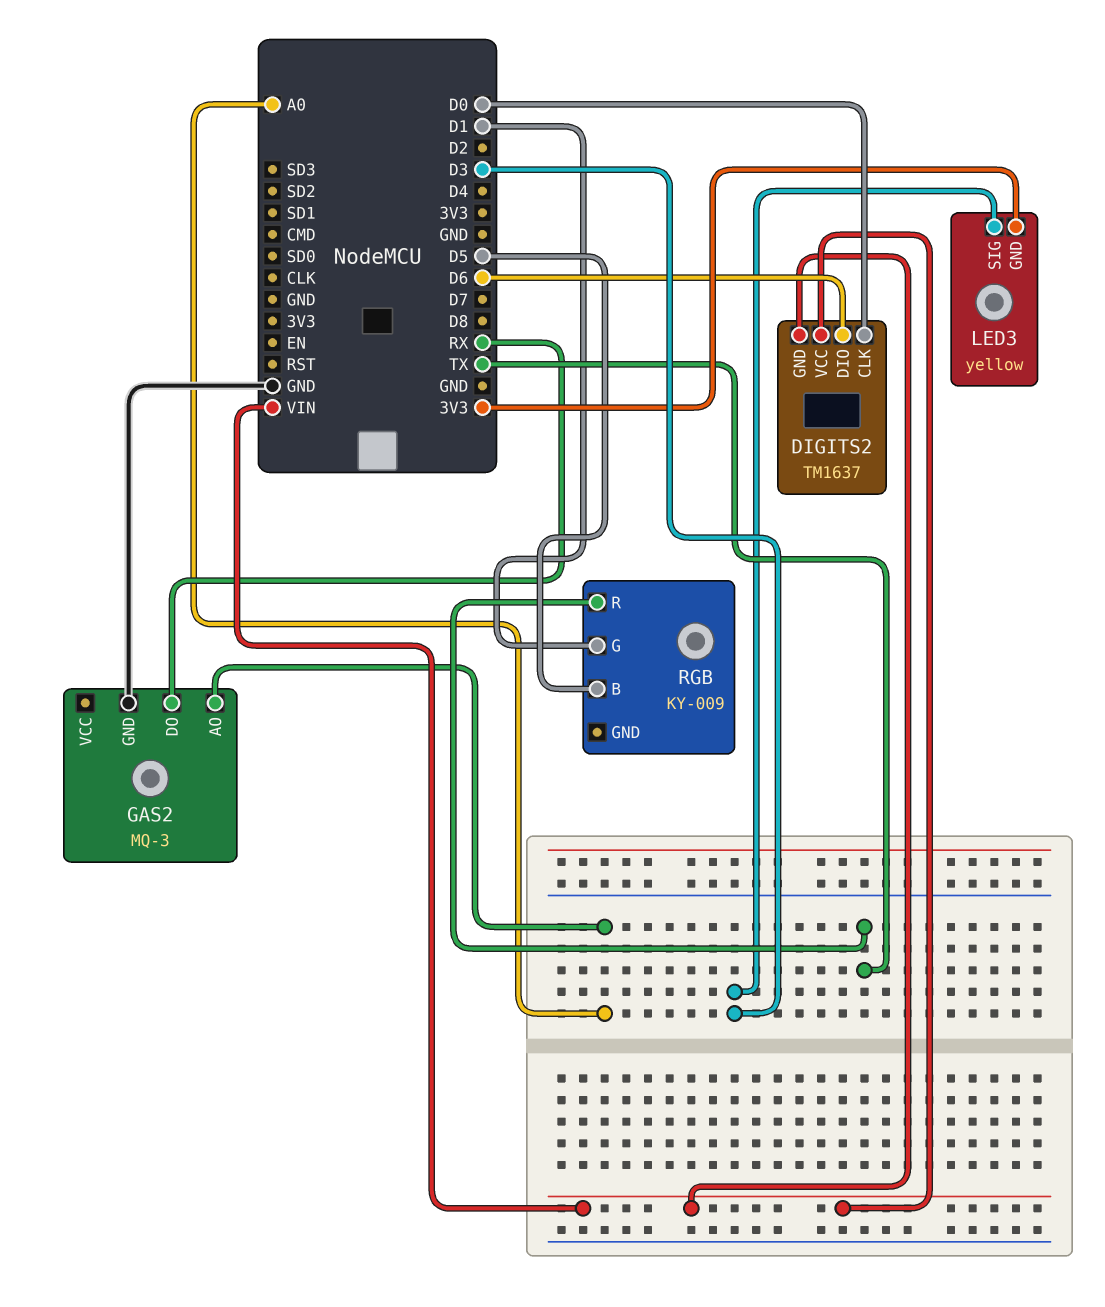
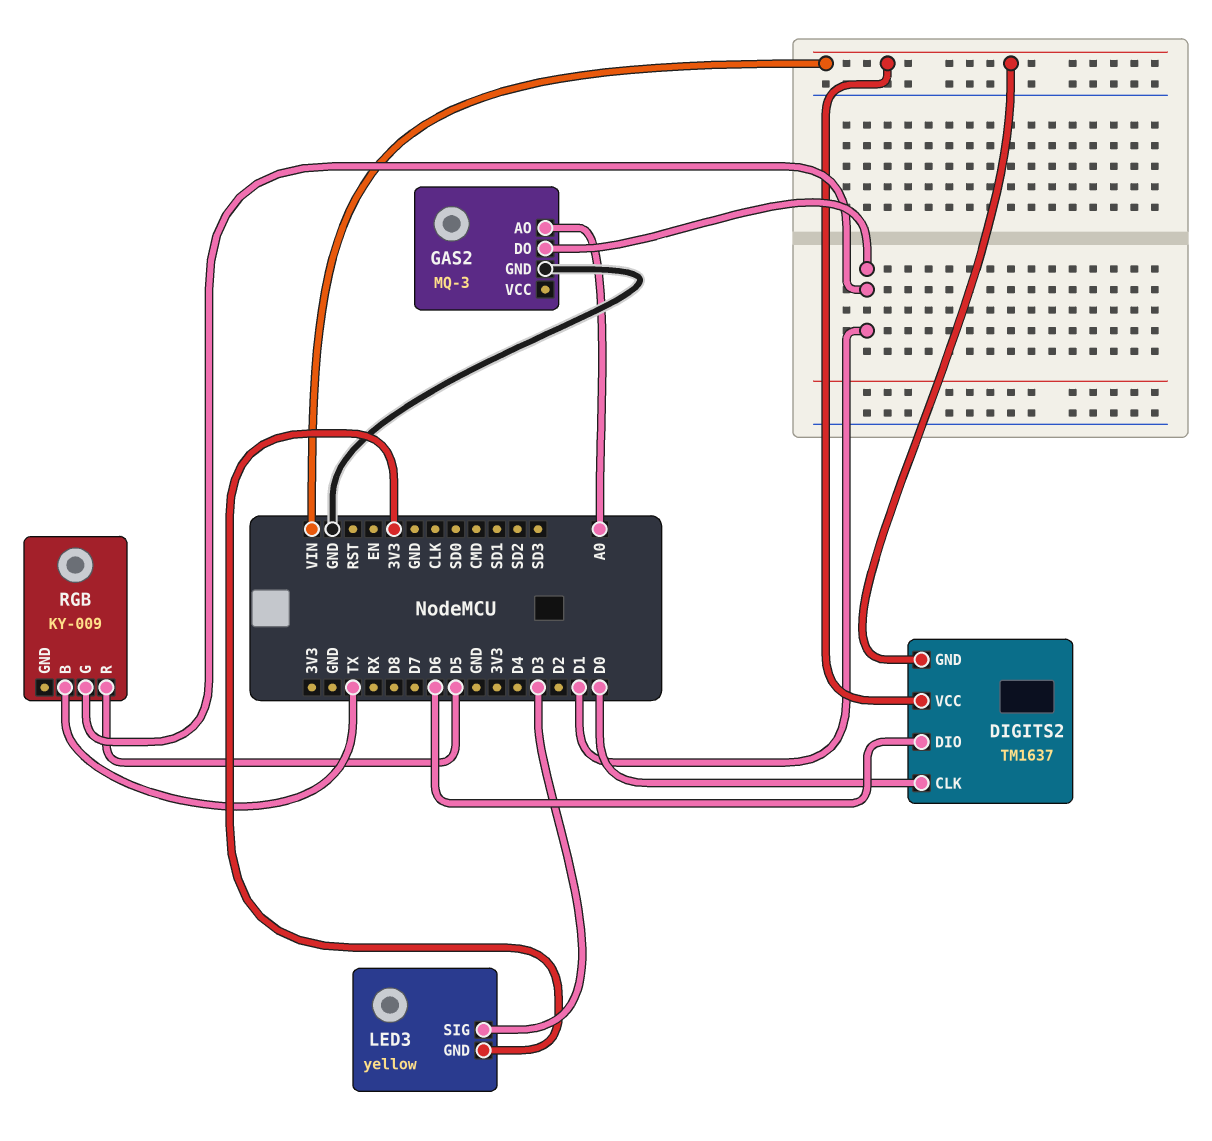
GAS2 pin DO: RX -> D1
RGB pin B: D5 -> TX
RGB pin R: TX -> D5

